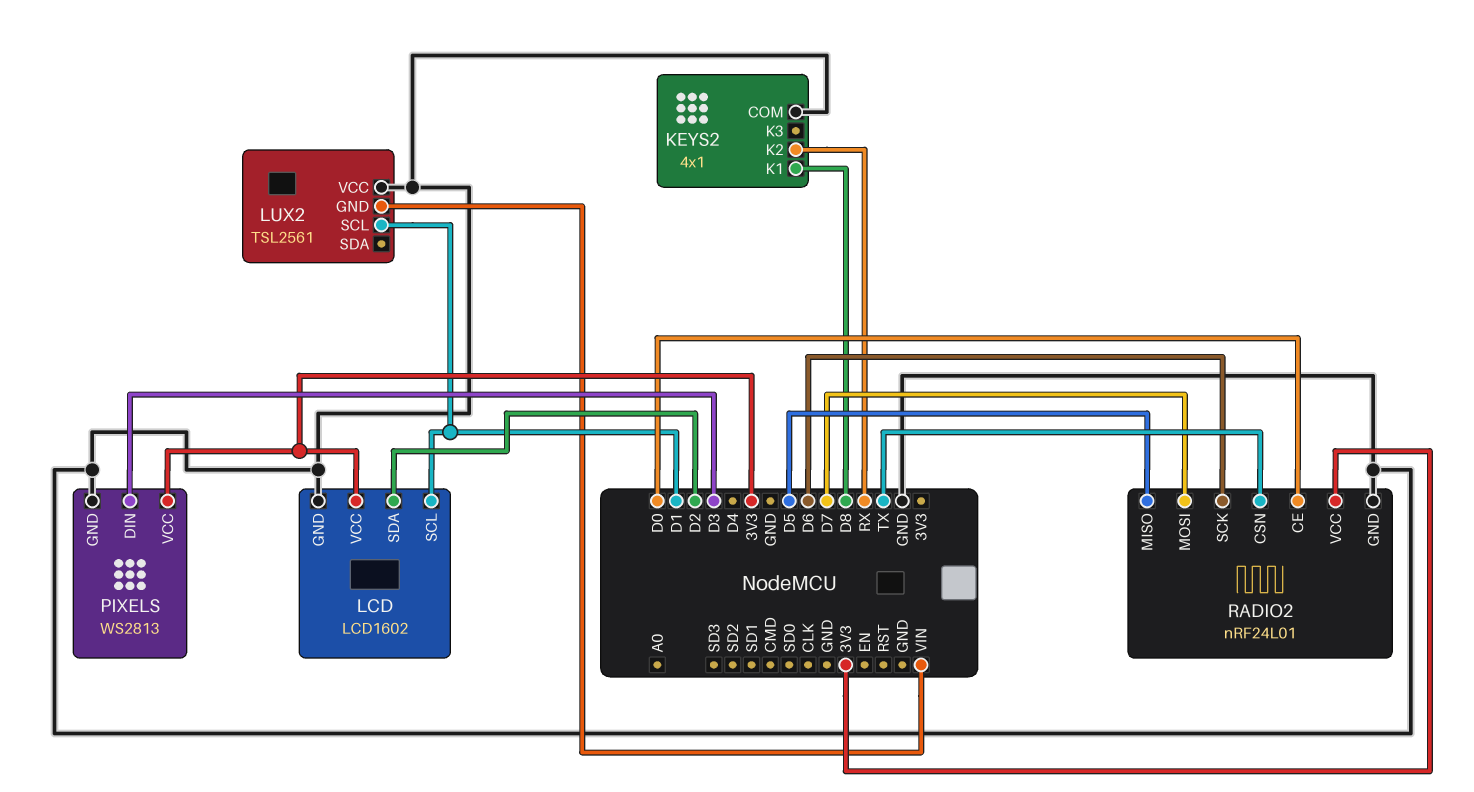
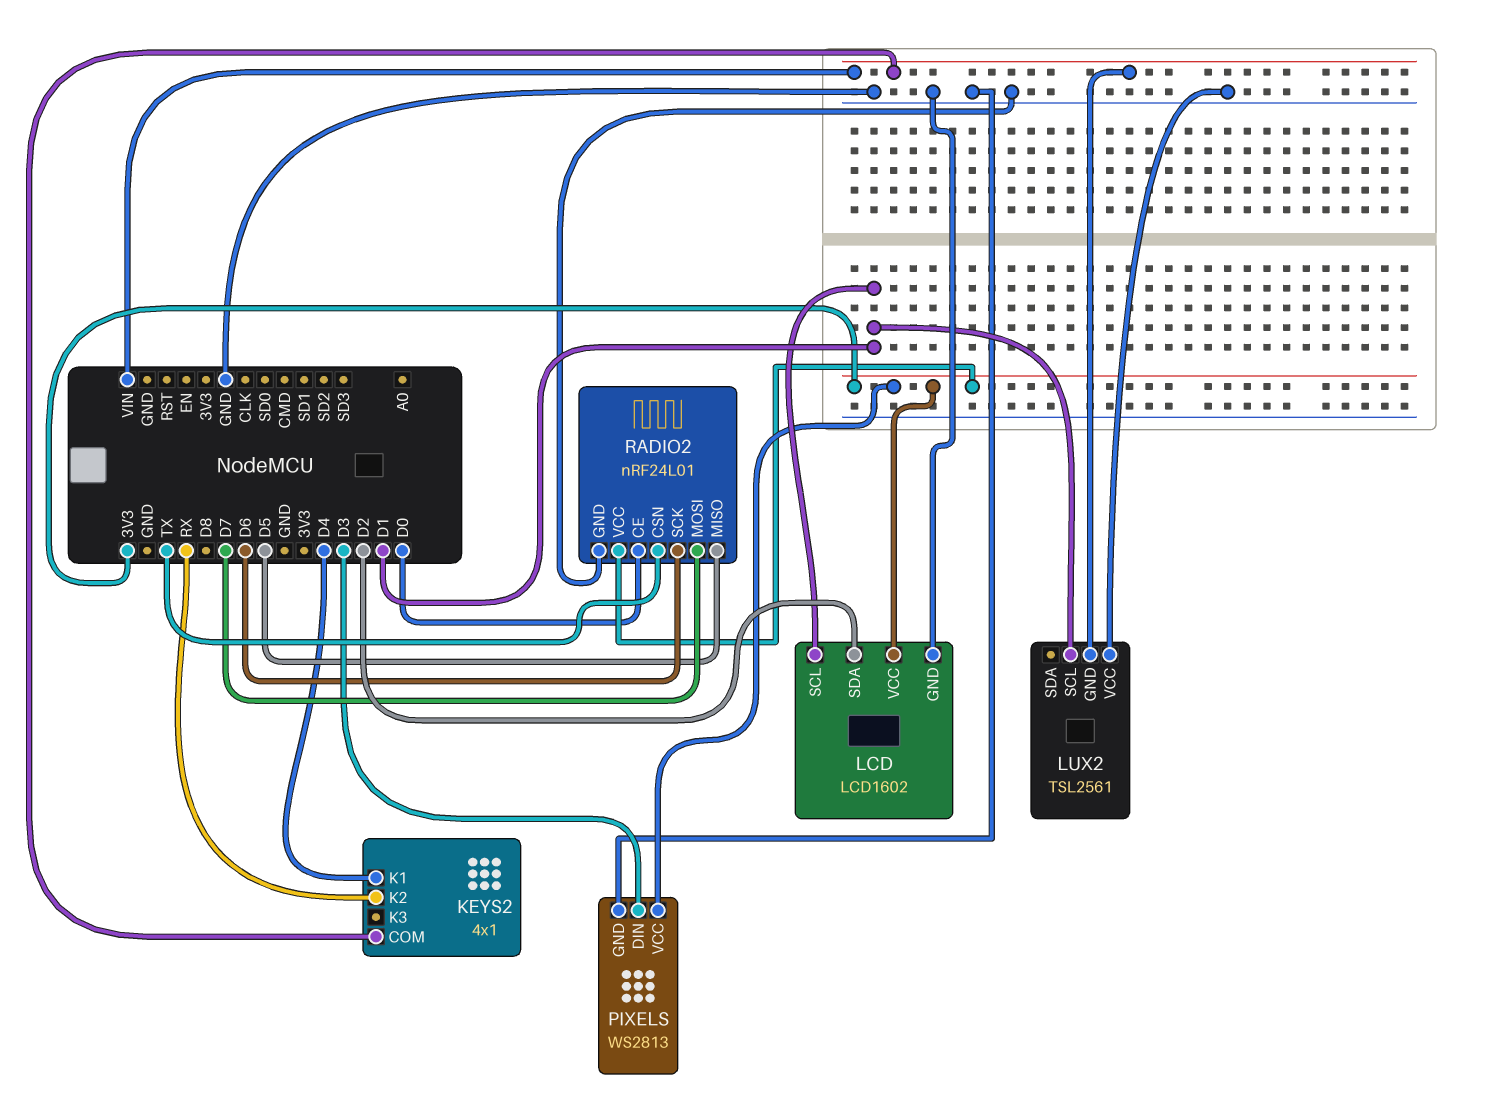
KEYS2 pin COM: GND -> VIN
KEYS2 pin K1: D8 -> D4

